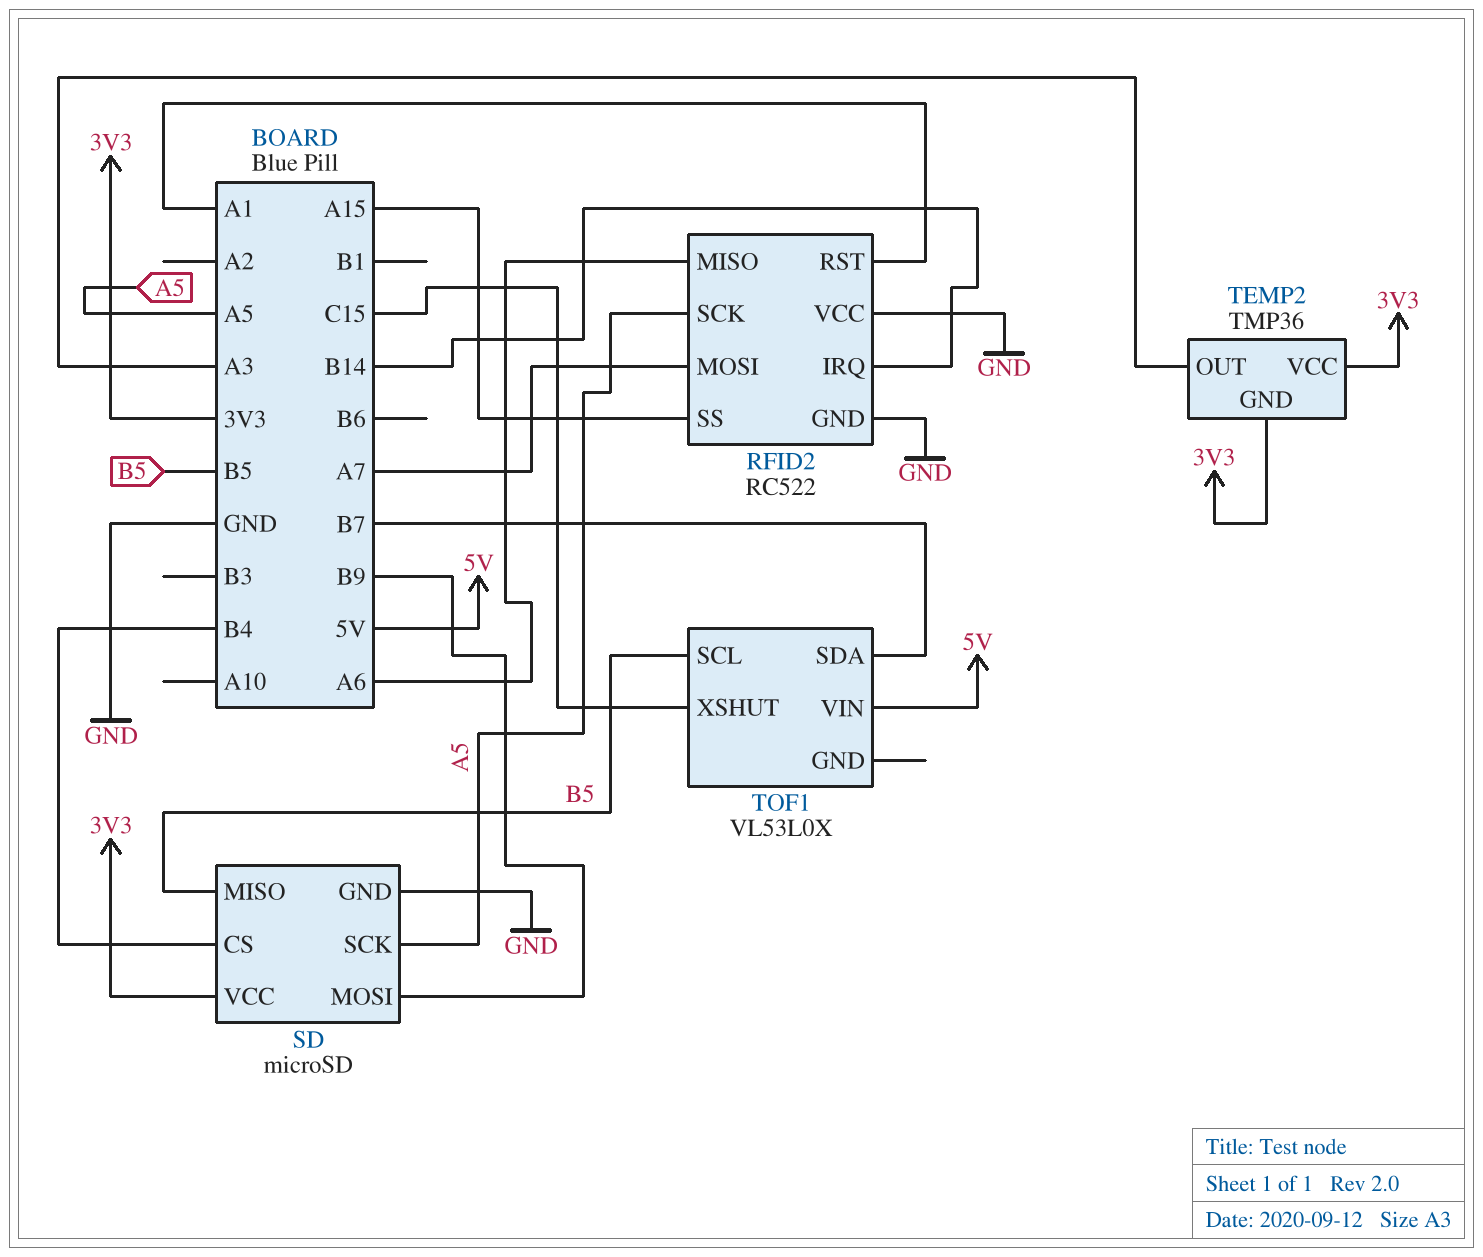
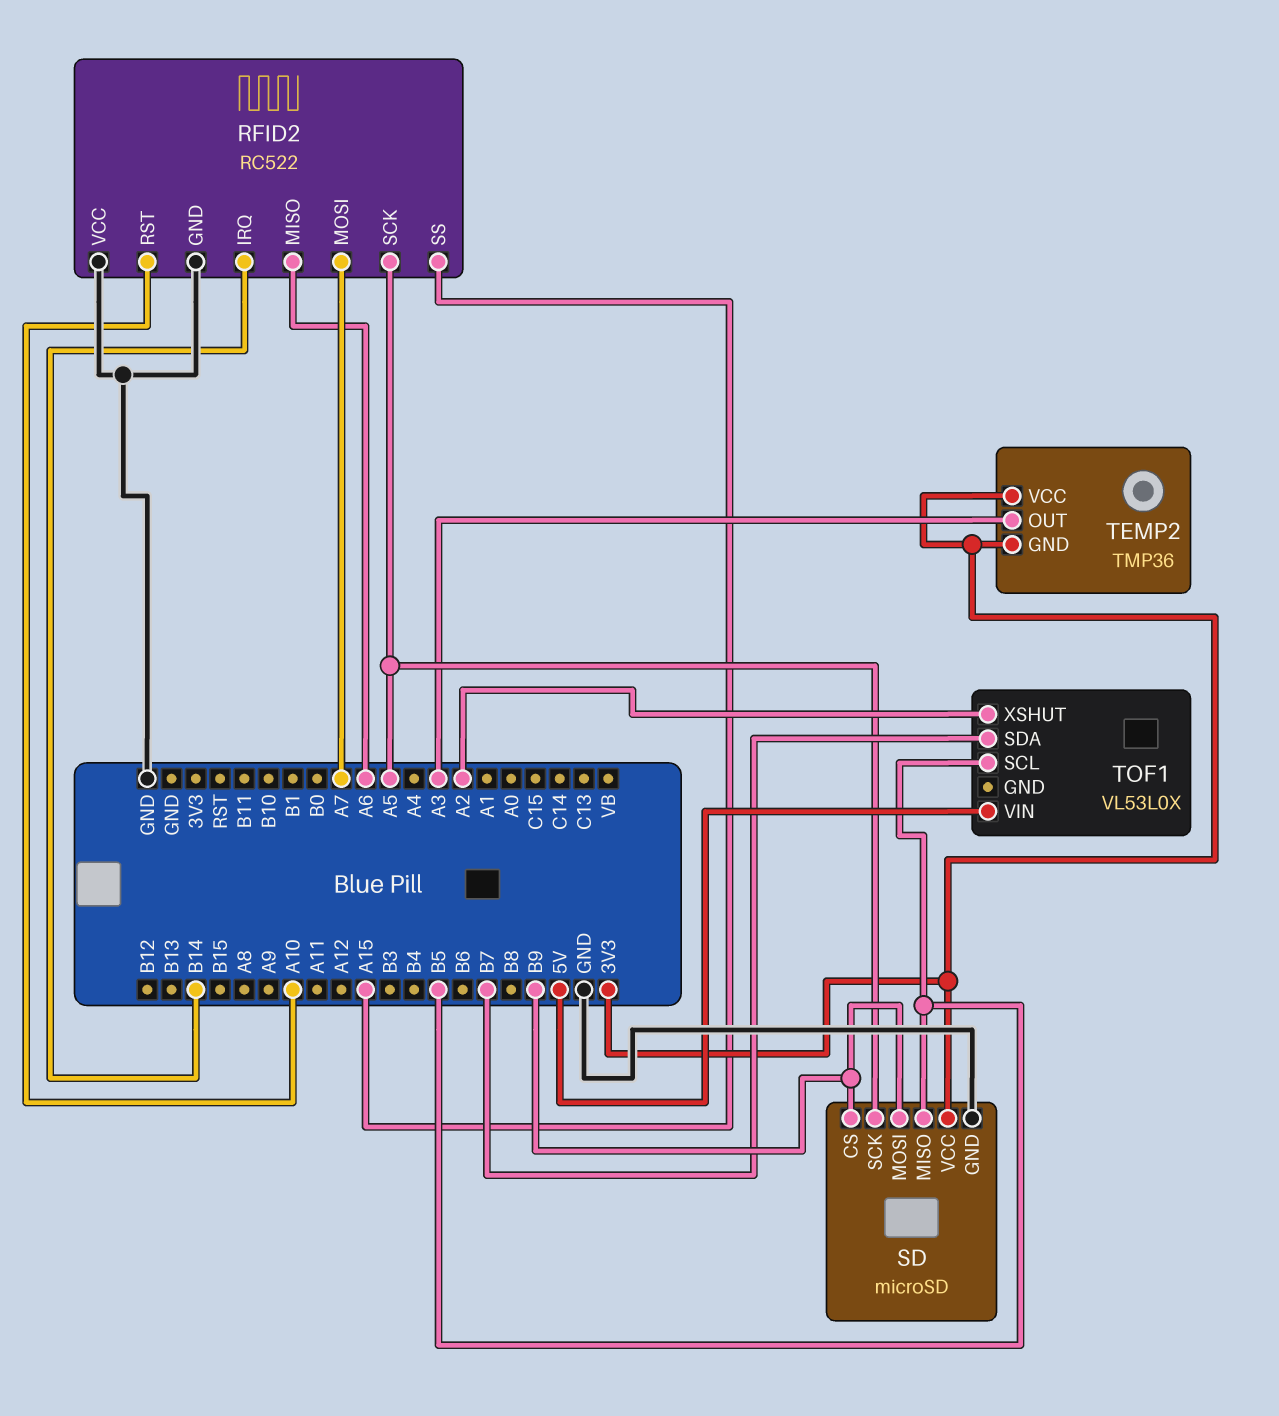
RFID2 pin RST: A1 -> A10
SD pin CS: B4 -> B9
TOF1 pin XSHUT: C15 -> A2

